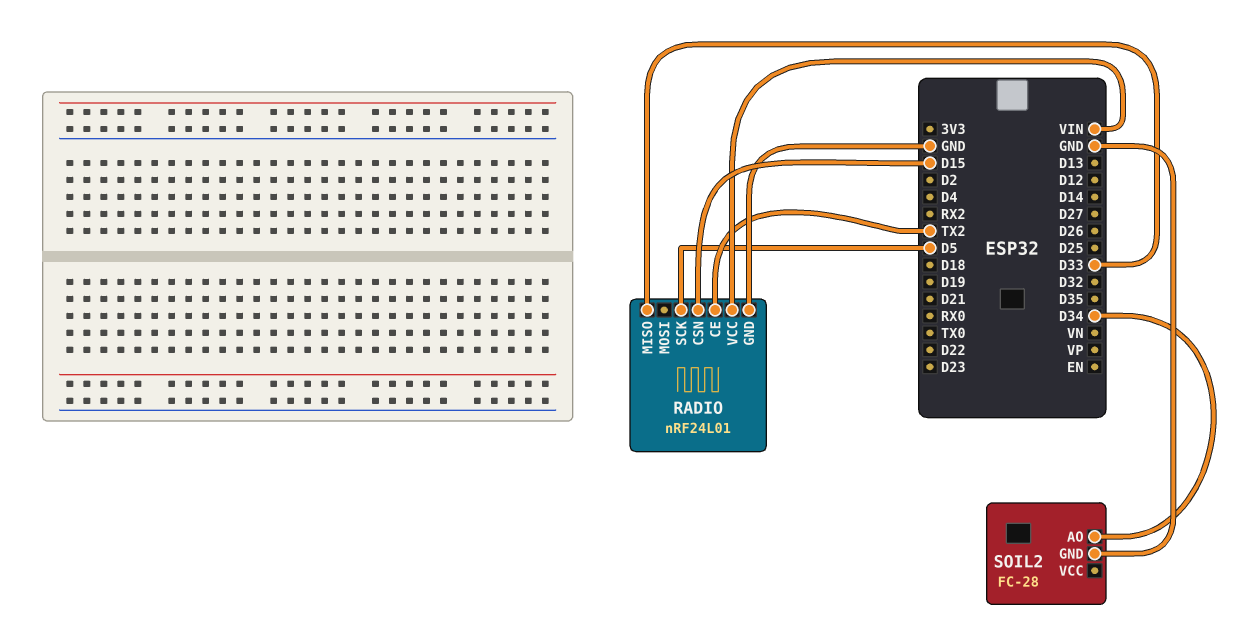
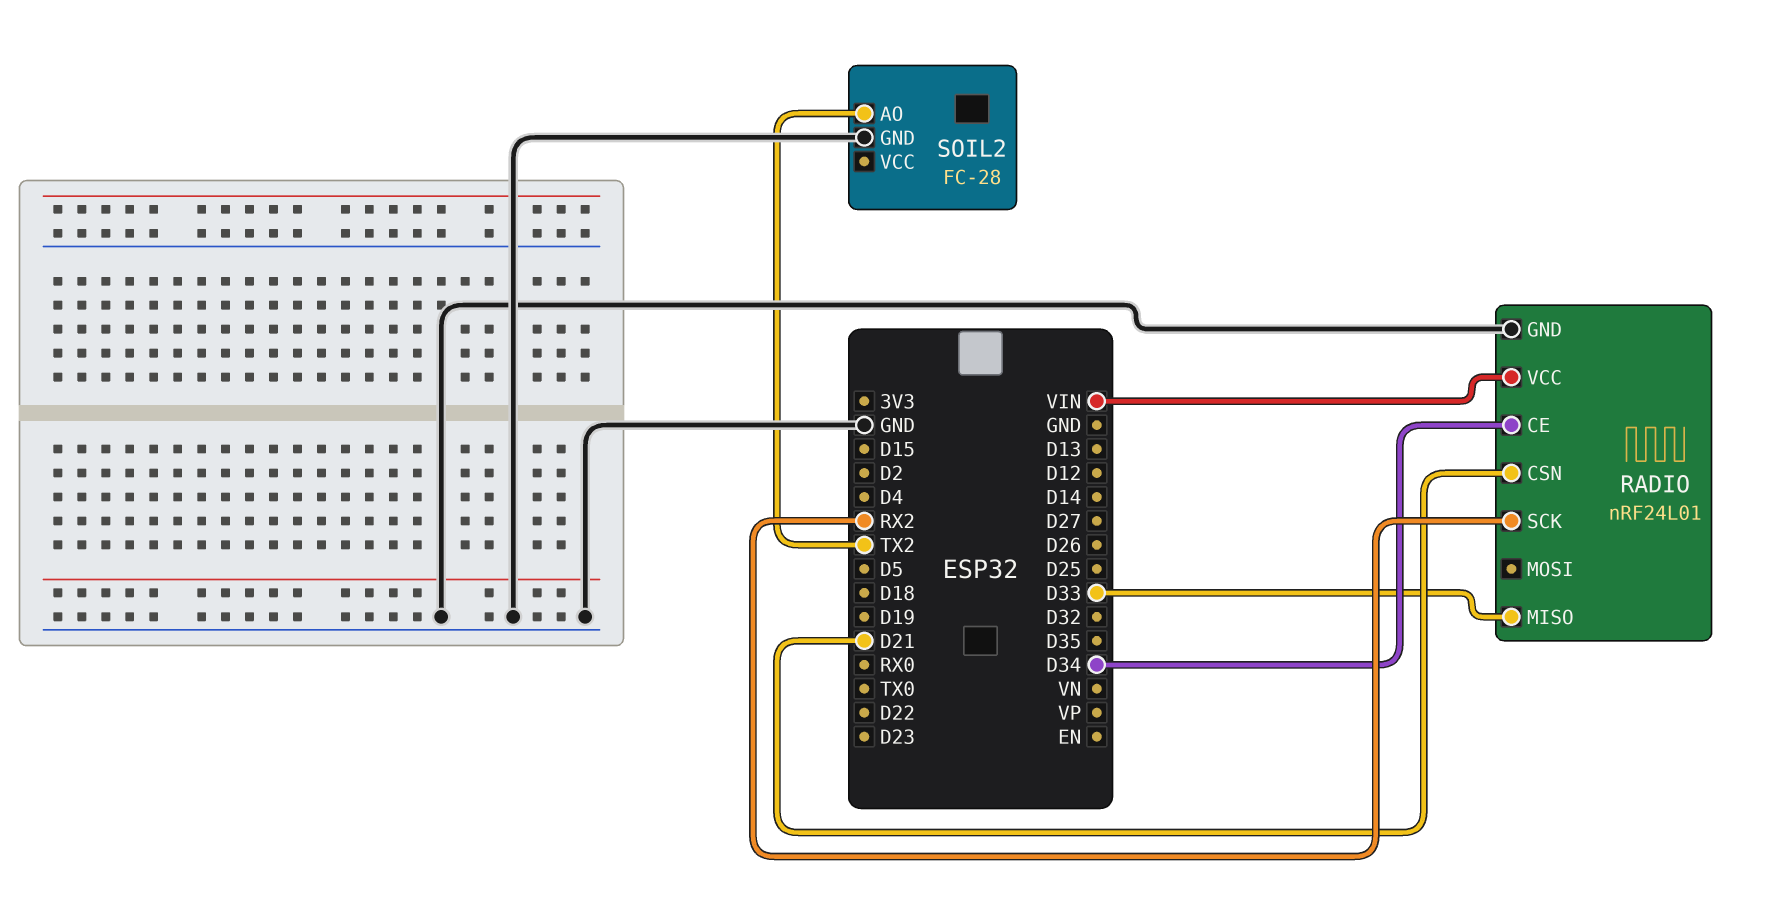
RADIO pin CE: TX2 -> D34
RADIO pin CSN: D15 -> D21
RADIO pin SCK: D5 -> RX2
SOIL2 pin AO: D34 -> TX2

